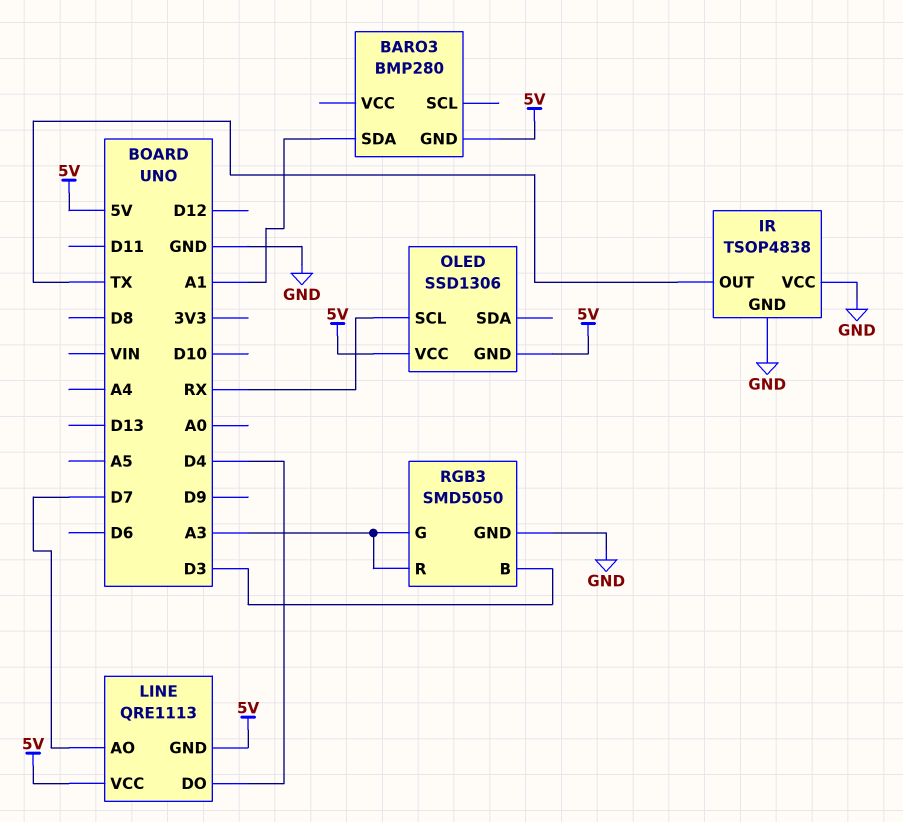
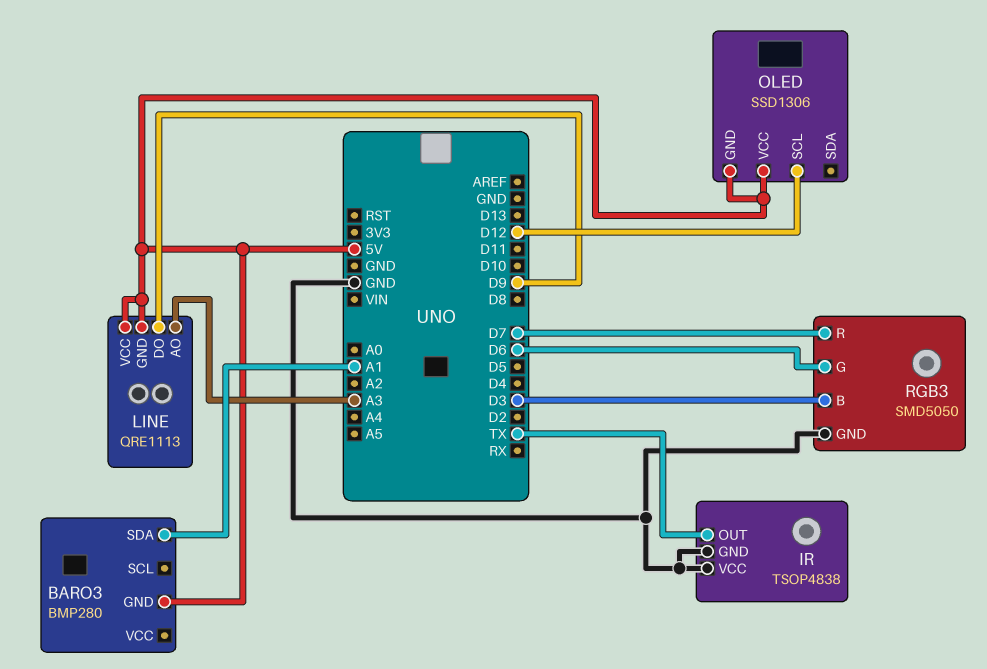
LINE pin AO: D7 -> A3
LINE pin DO: D4 -> D9
OLED pin SCL: RX -> D12
RGB3 pin G: A3 -> D6
RGB3 pin R: A3 -> D7

